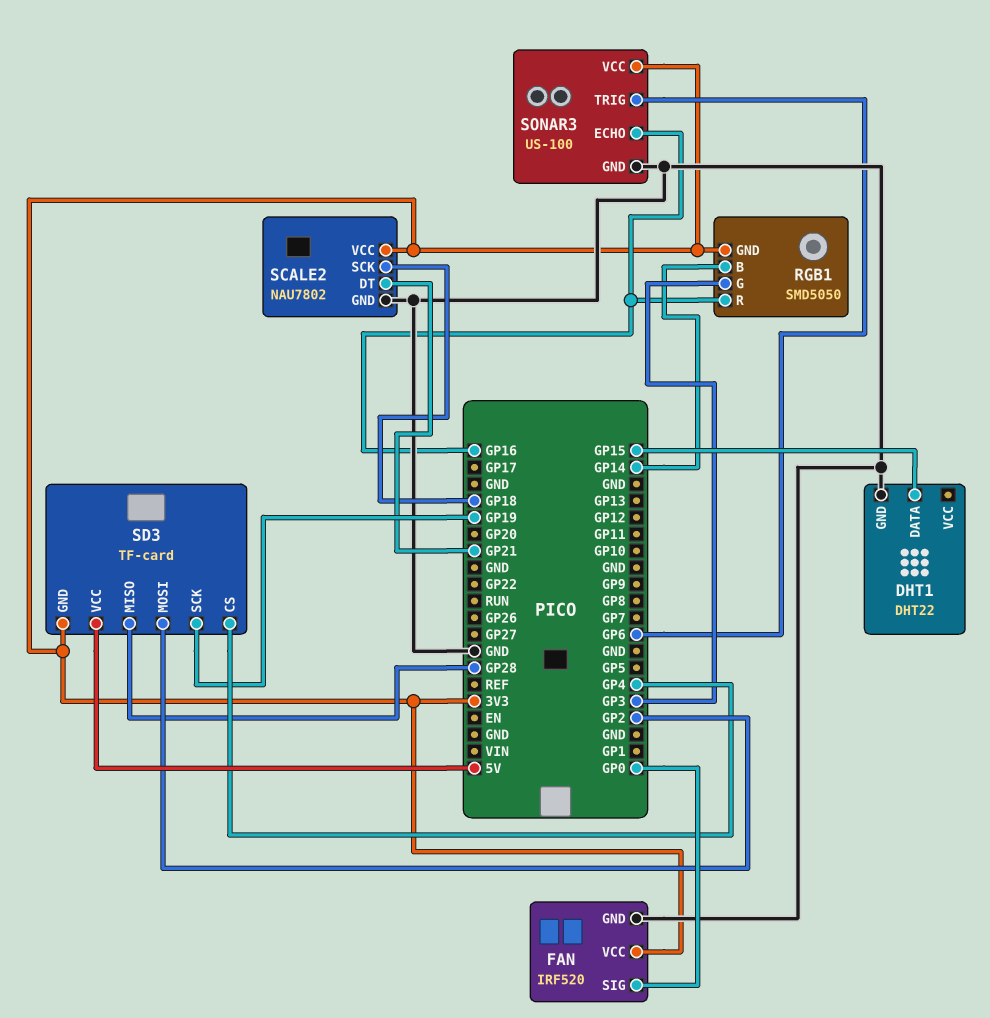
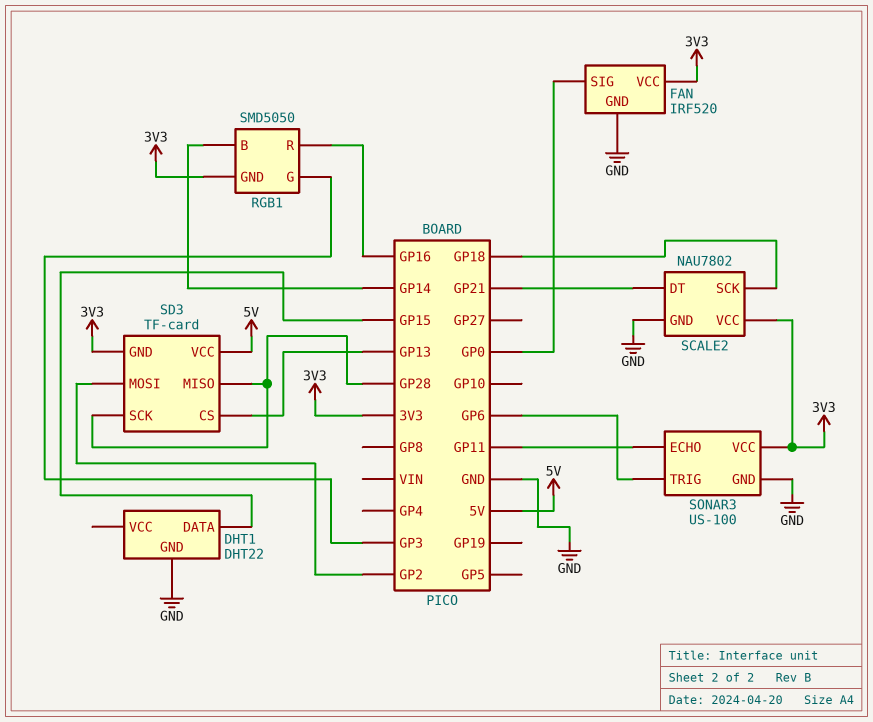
SD3 pin CS: GP4 -> GP13
SD3 pin SCK: GP19 -> GP28
SONAR3 pin ECHO: GP16 -> GP11

